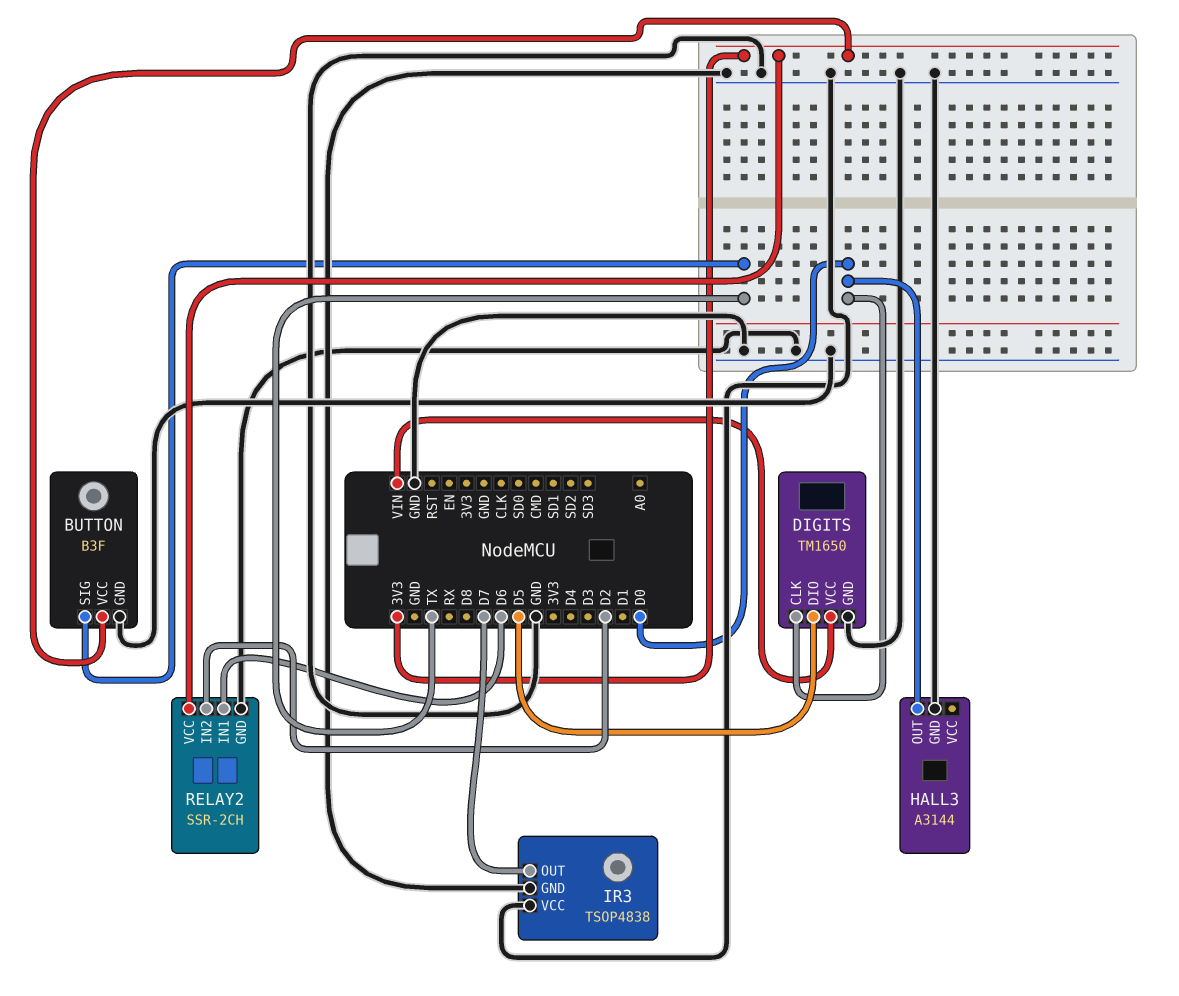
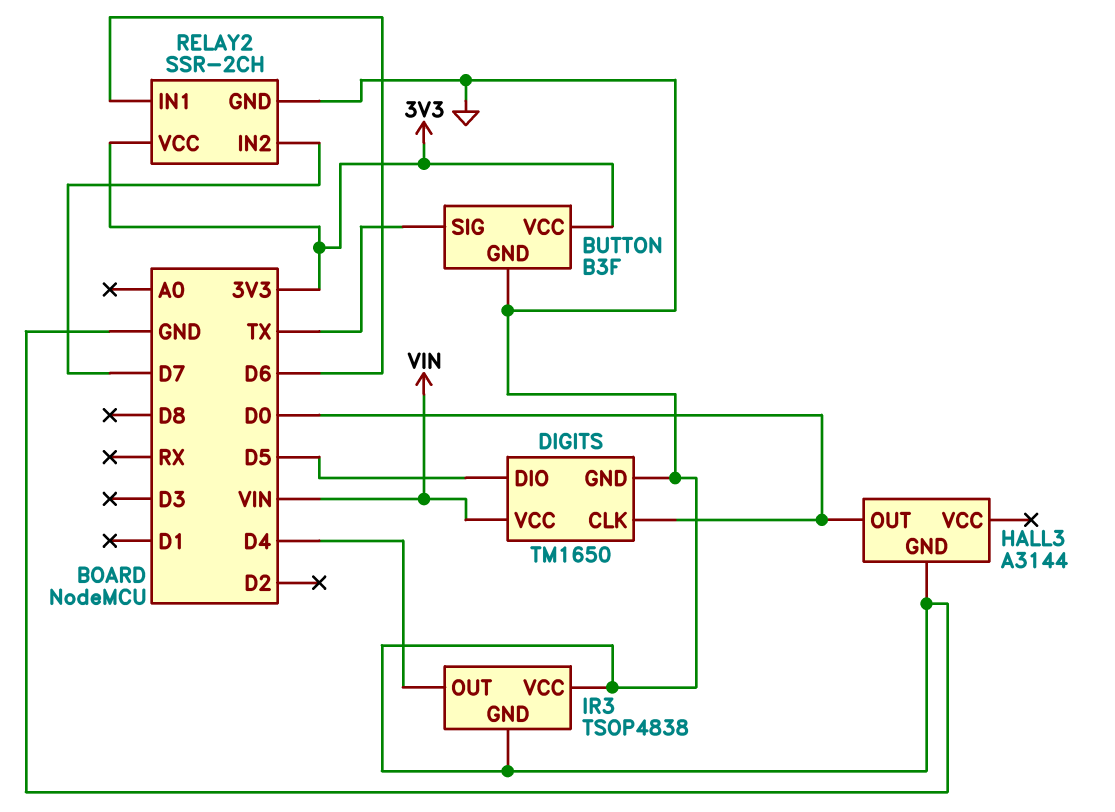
IR3 pin OUT: D7 -> D4
RELAY2 pin IN2: D2 -> D7

